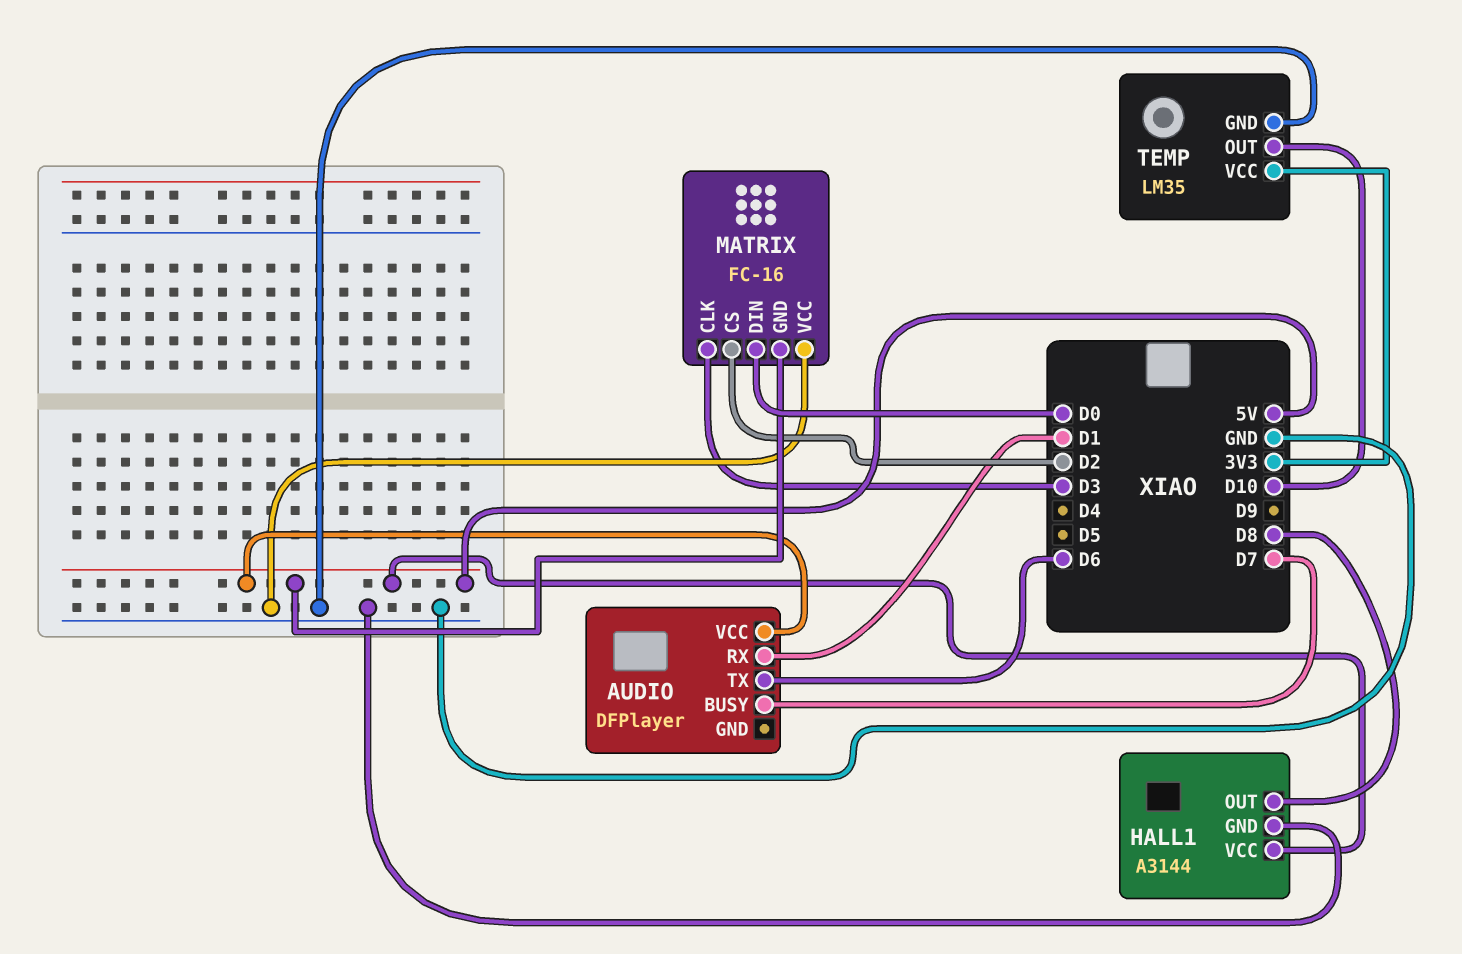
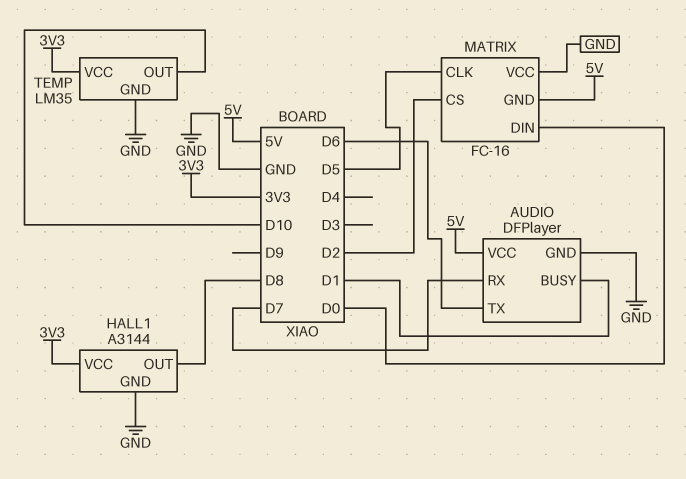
AUDIO pin BUSY: D7 -> D1
AUDIO pin GND: none -> GND
AUDIO pin RX: D1 -> D7
HALL1 pin VCC: 5V -> 3V3
MATRIX pin CLK: D3 -> D5

